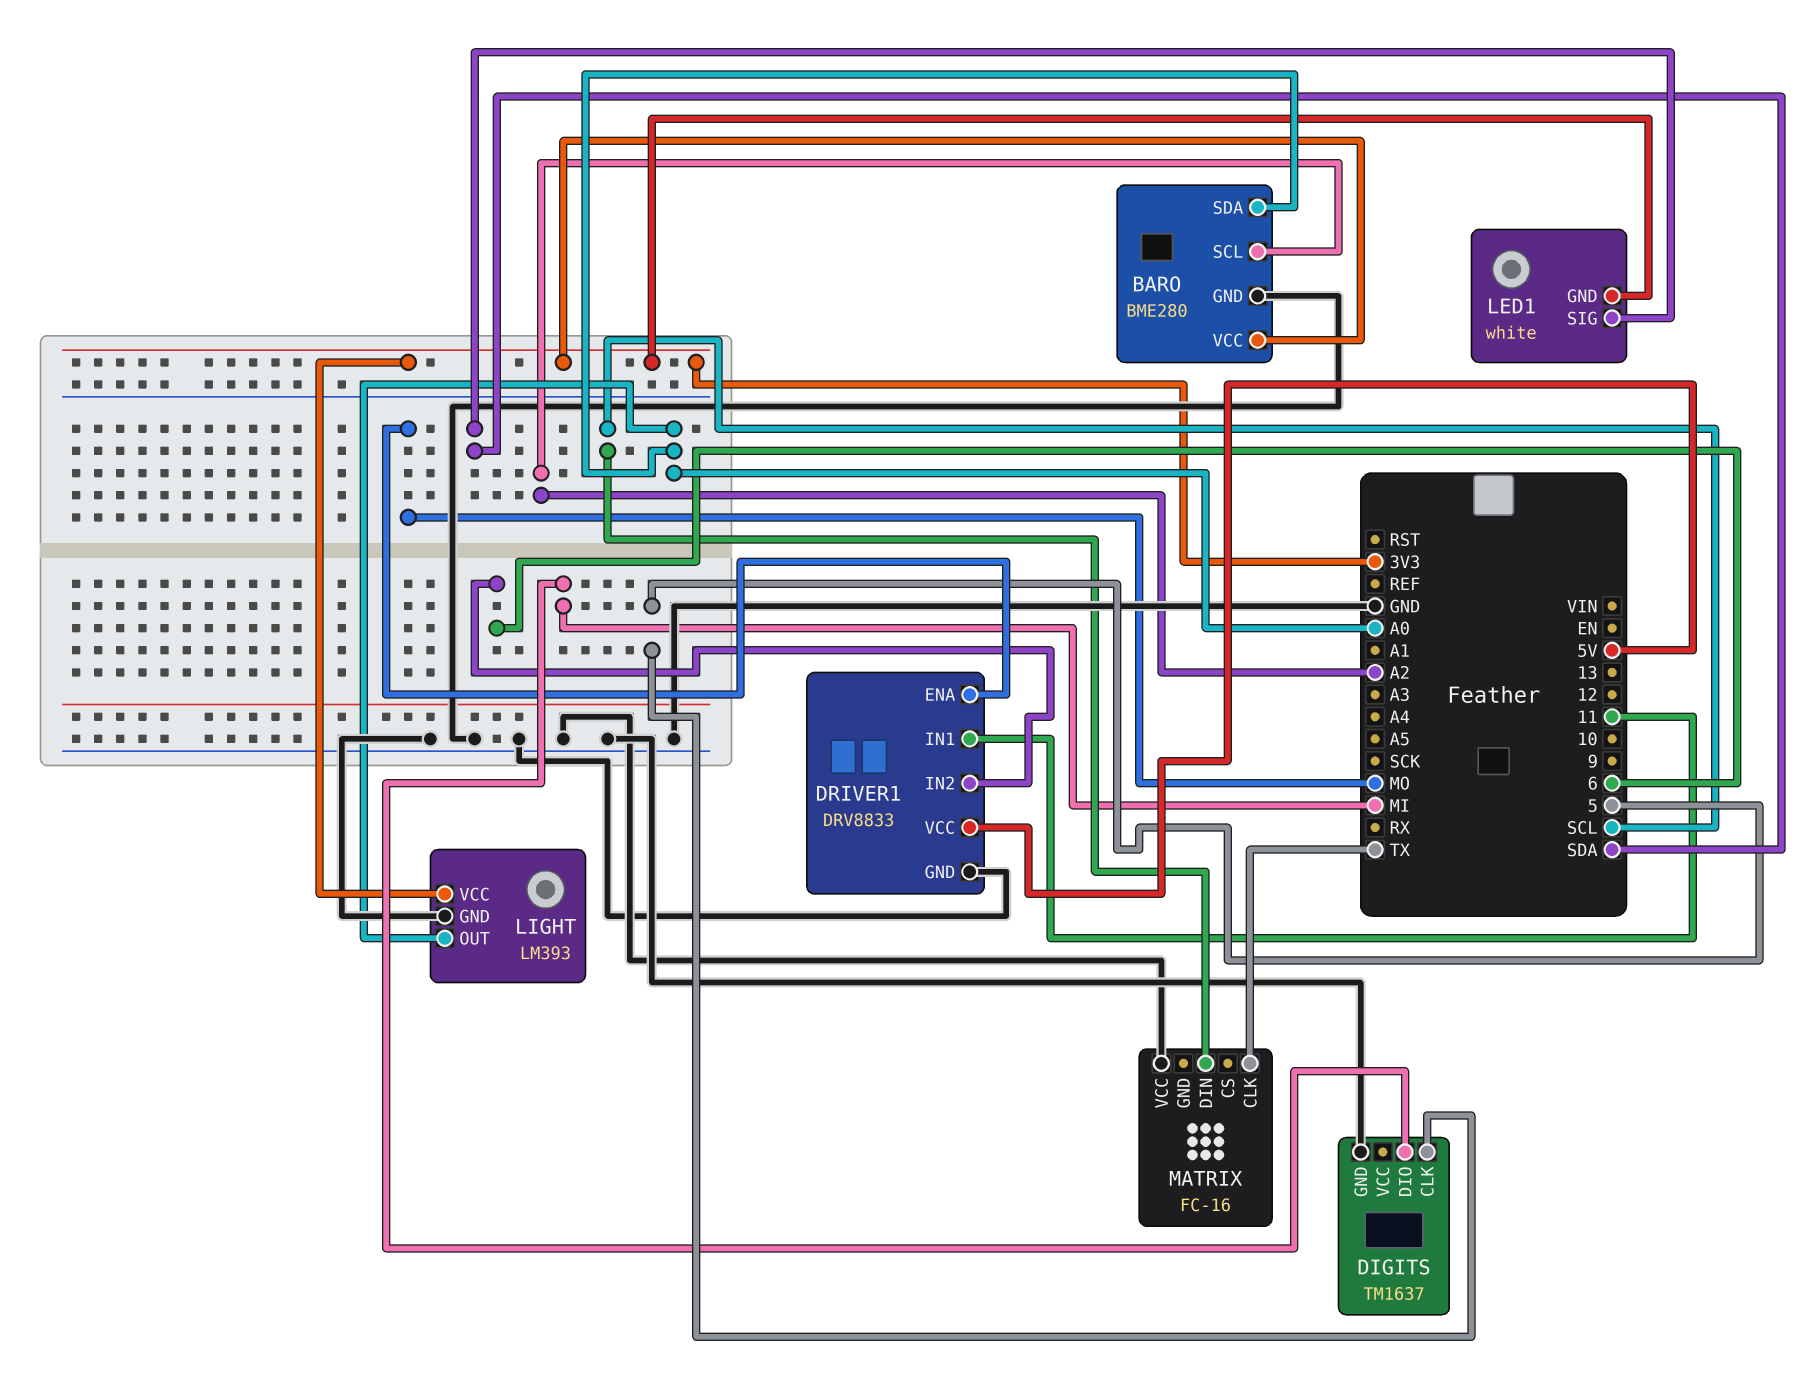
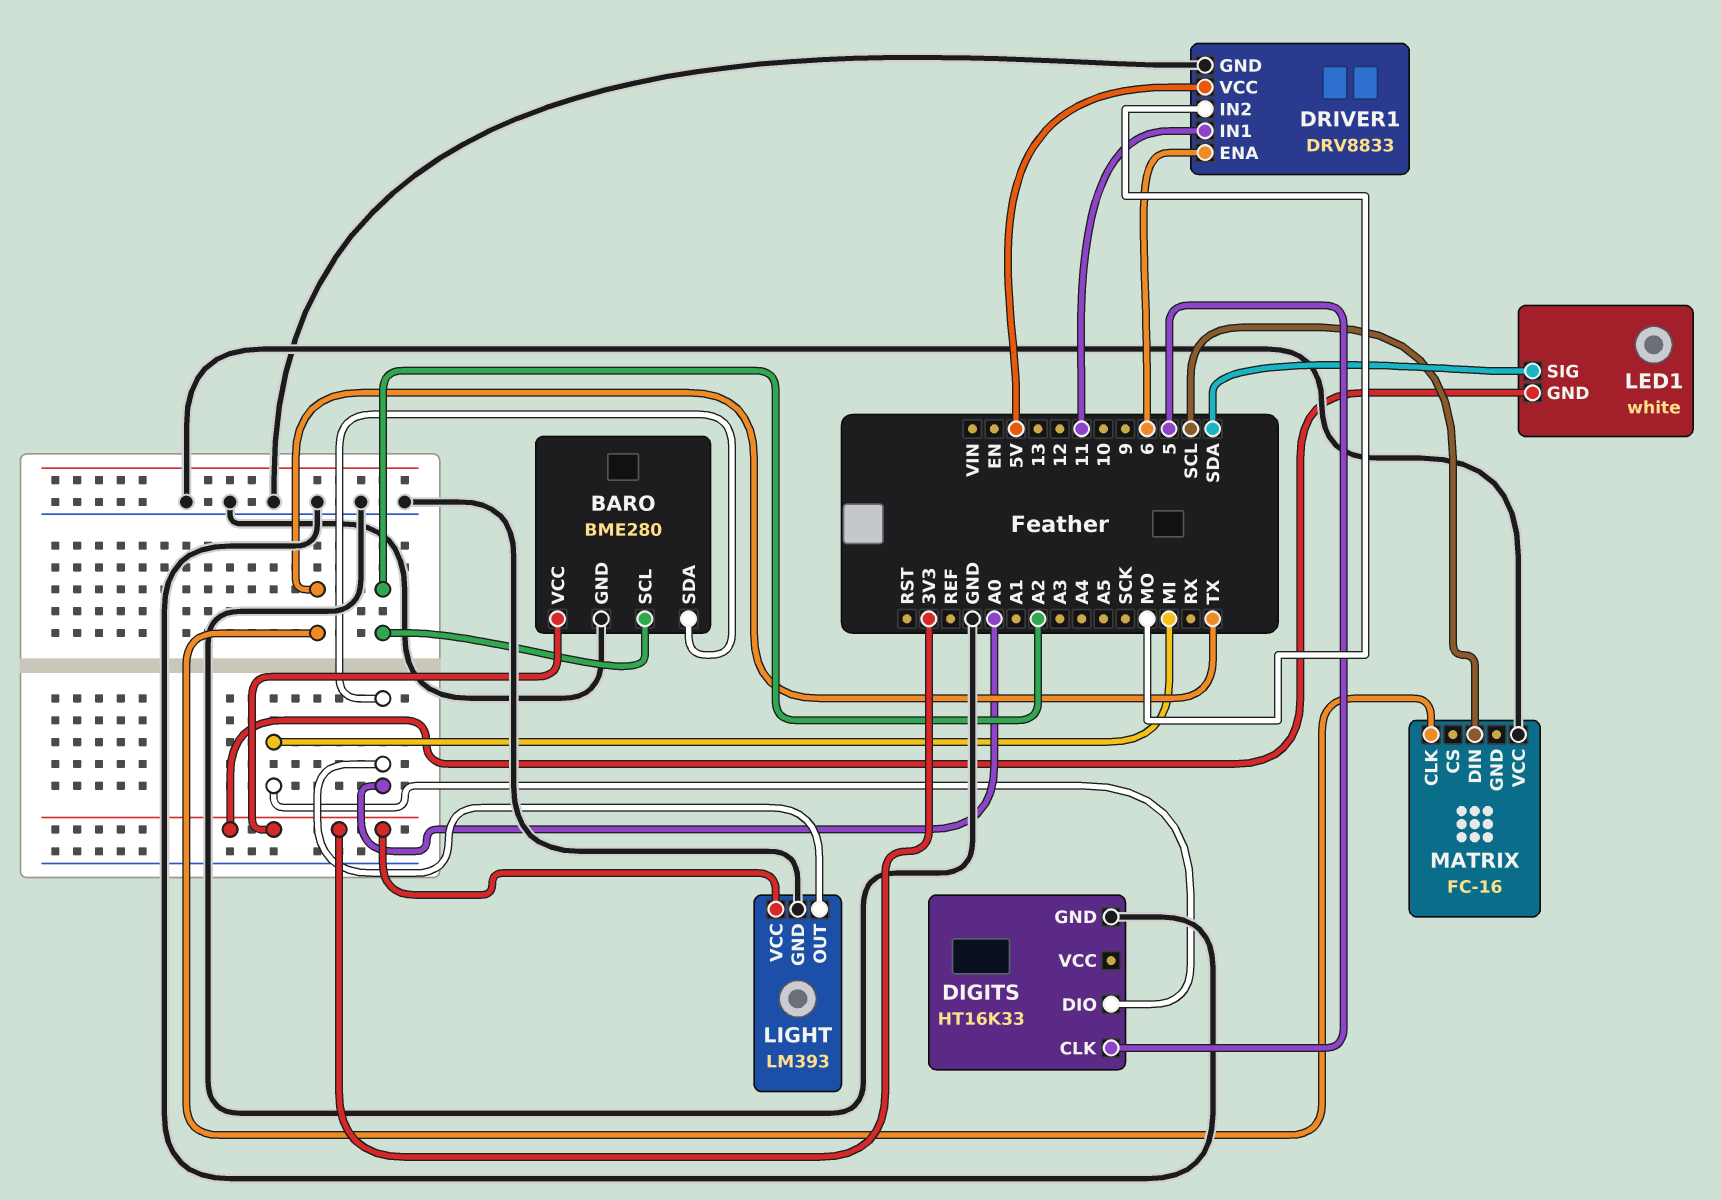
DIGITS: TM1637 -> HT16K33
DRIVER1 pin ENA: MO -> 6
DRIVER1 pin IN2: 6 -> MO

